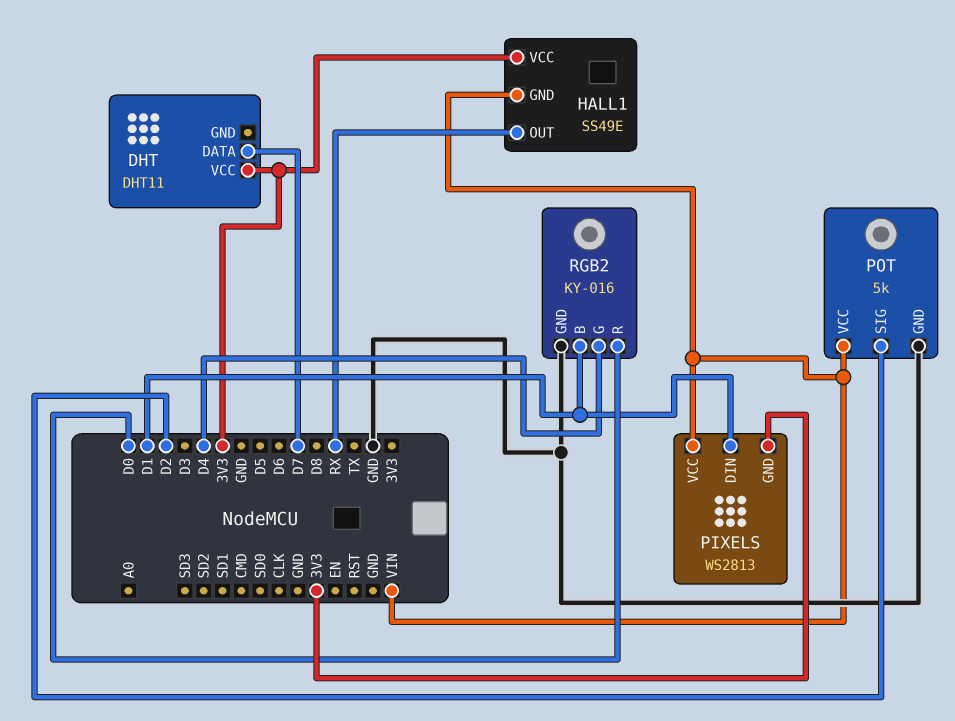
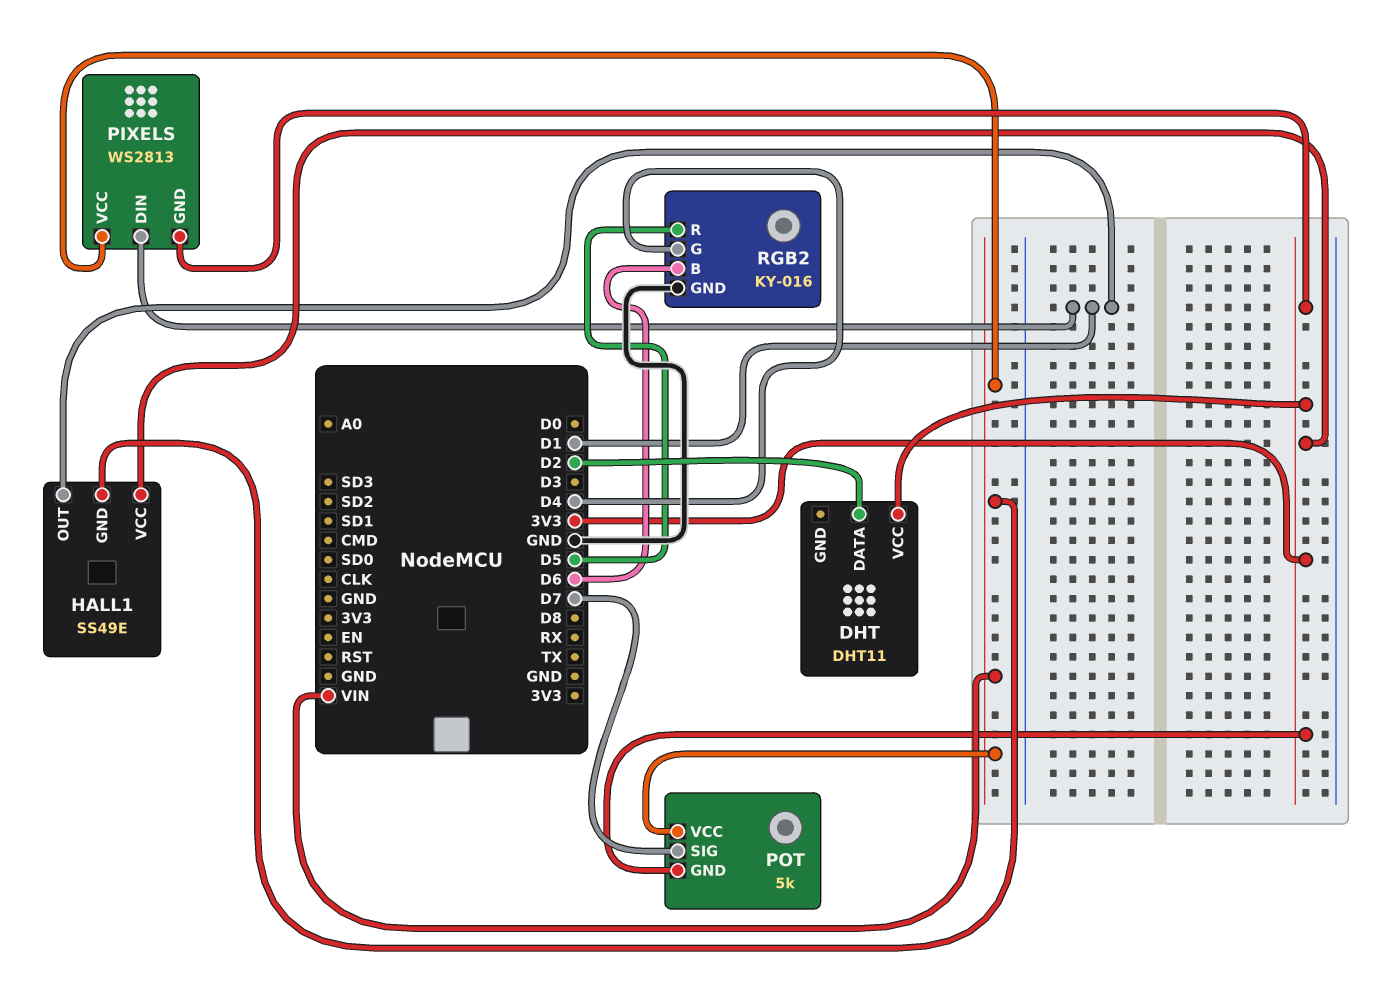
DHT pin DATA: D7 -> D2
HALL1 pin OUT: RX -> D1
POT pin GND: GND -> 3V3
POT pin SIG: D2 -> D7
RGB2 pin B: D1 -> D6
RGB2 pin R: D0 -> D5

